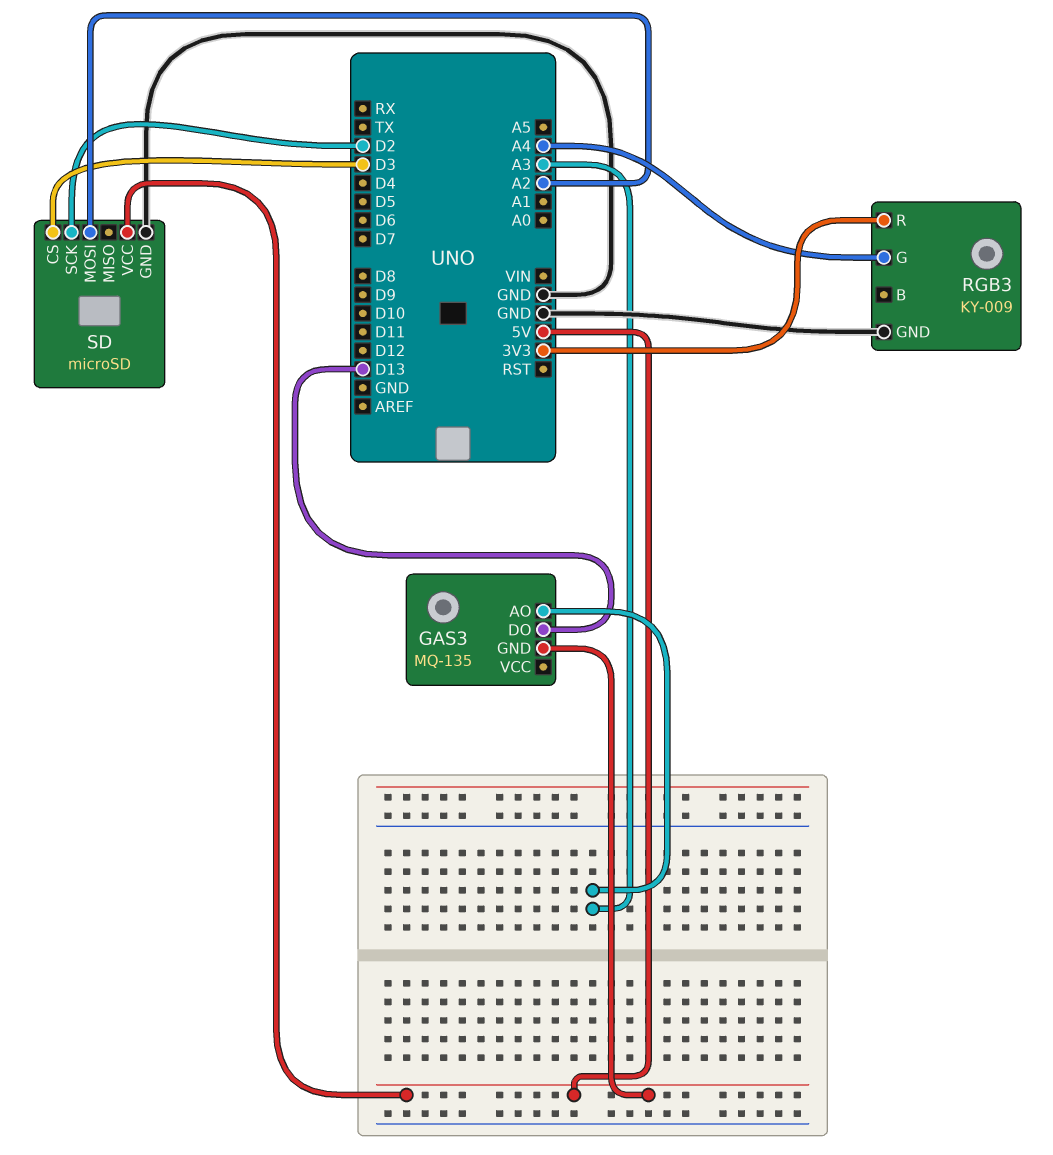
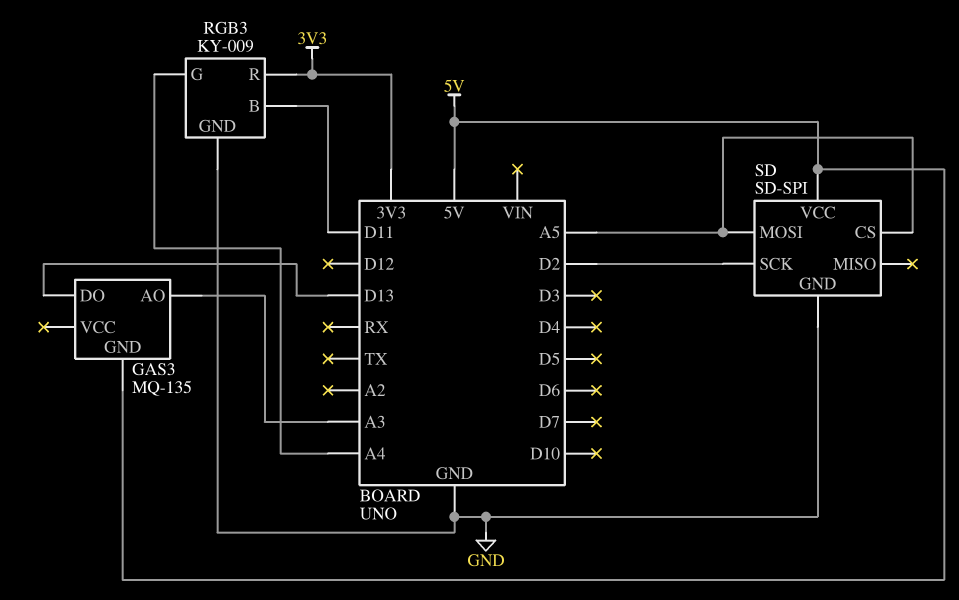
RGB3 pin B: none -> D11
SD: microSD -> SD-SPI
SD pin CS: D3 -> A5
SD pin MOSI: A2 -> A5

